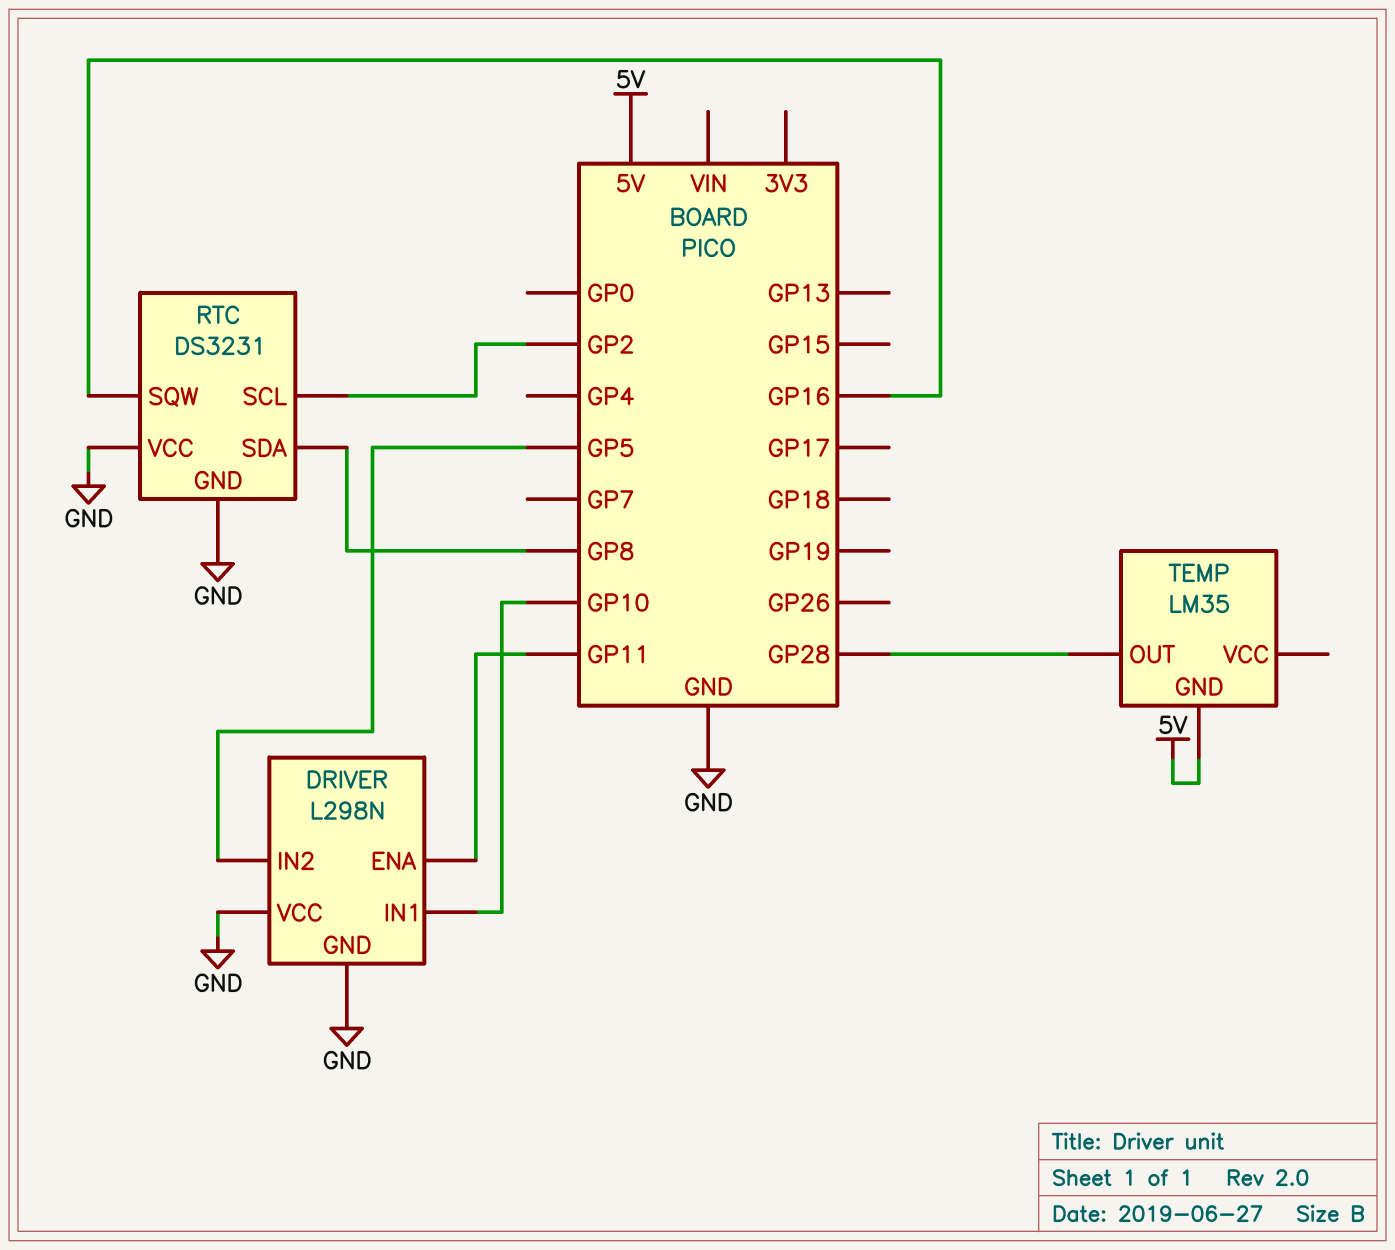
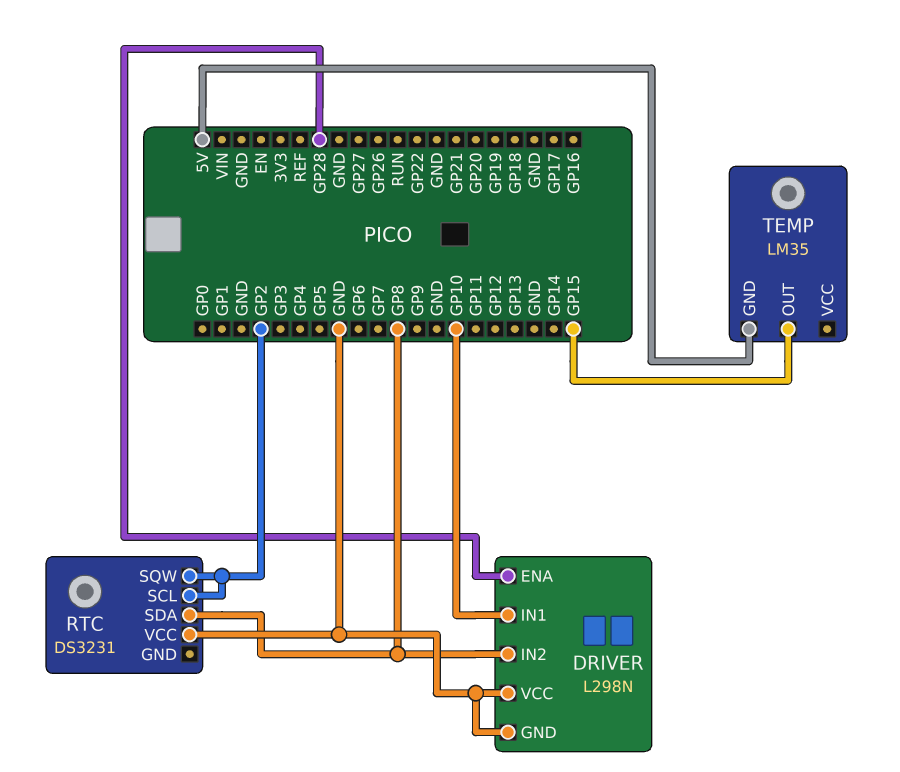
DRIVER pin ENA: GP11 -> GP28
DRIVER pin IN2: GP5 -> GP8
RTC pin GND: GND -> none
RTC pin SQW: GP16 -> GP2
TEMP pin OUT: GP28 -> GP15

